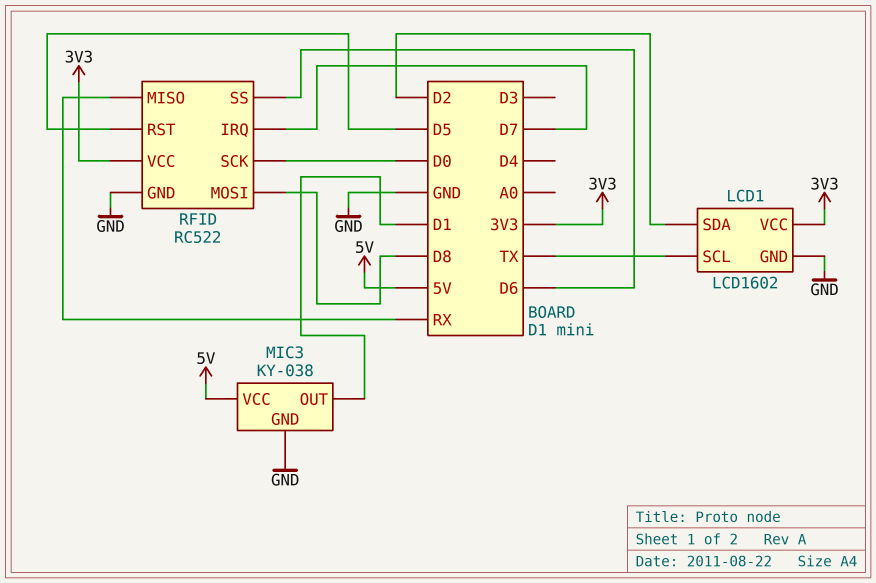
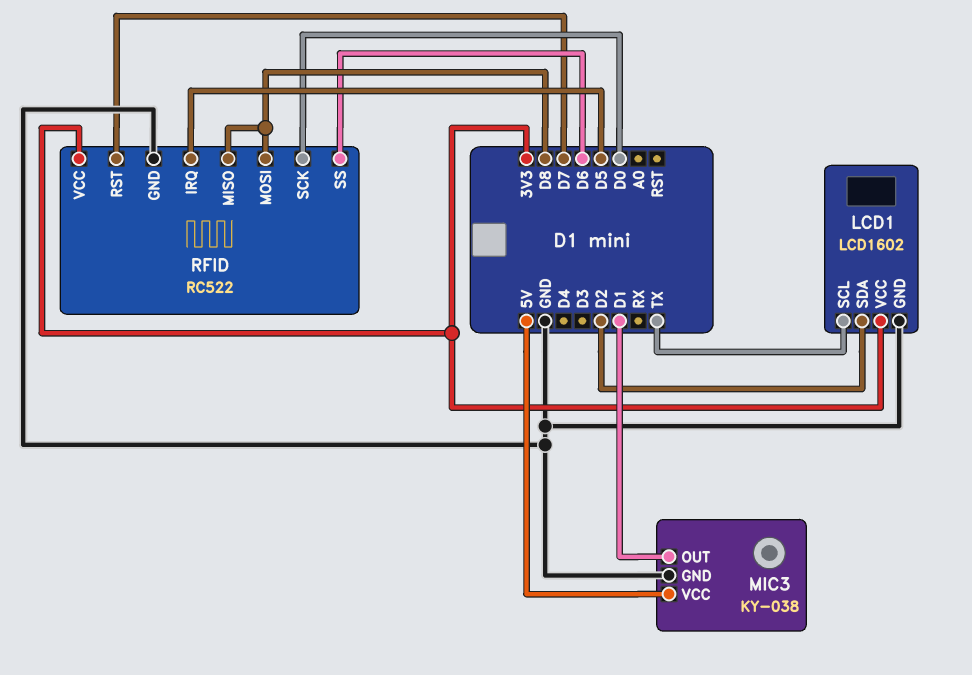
RFID pin IRQ: D7 -> D5
RFID pin MISO: RX -> D8
RFID pin RST: D5 -> D7

